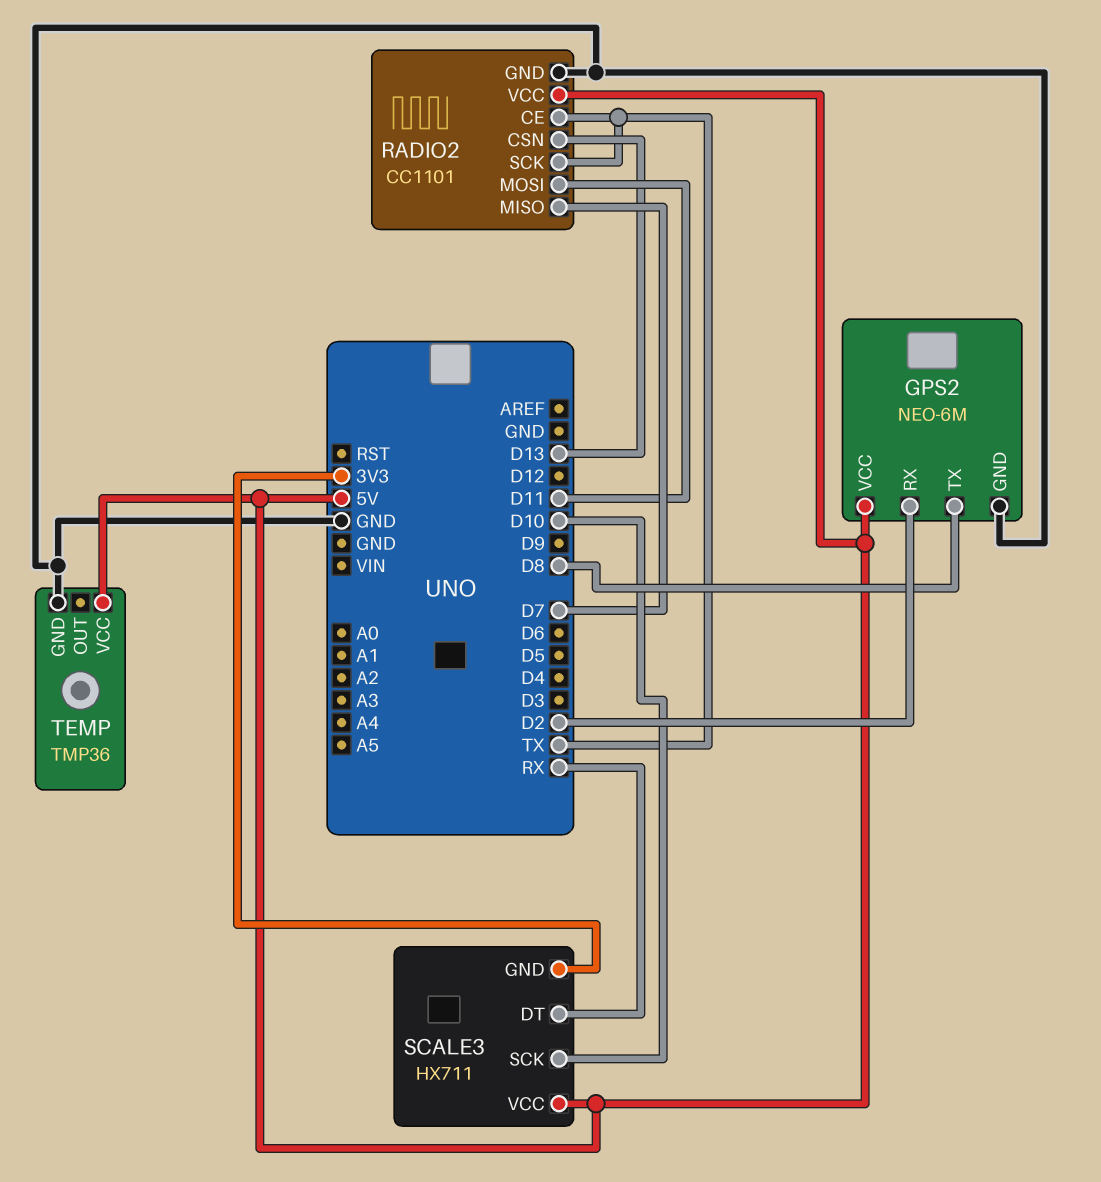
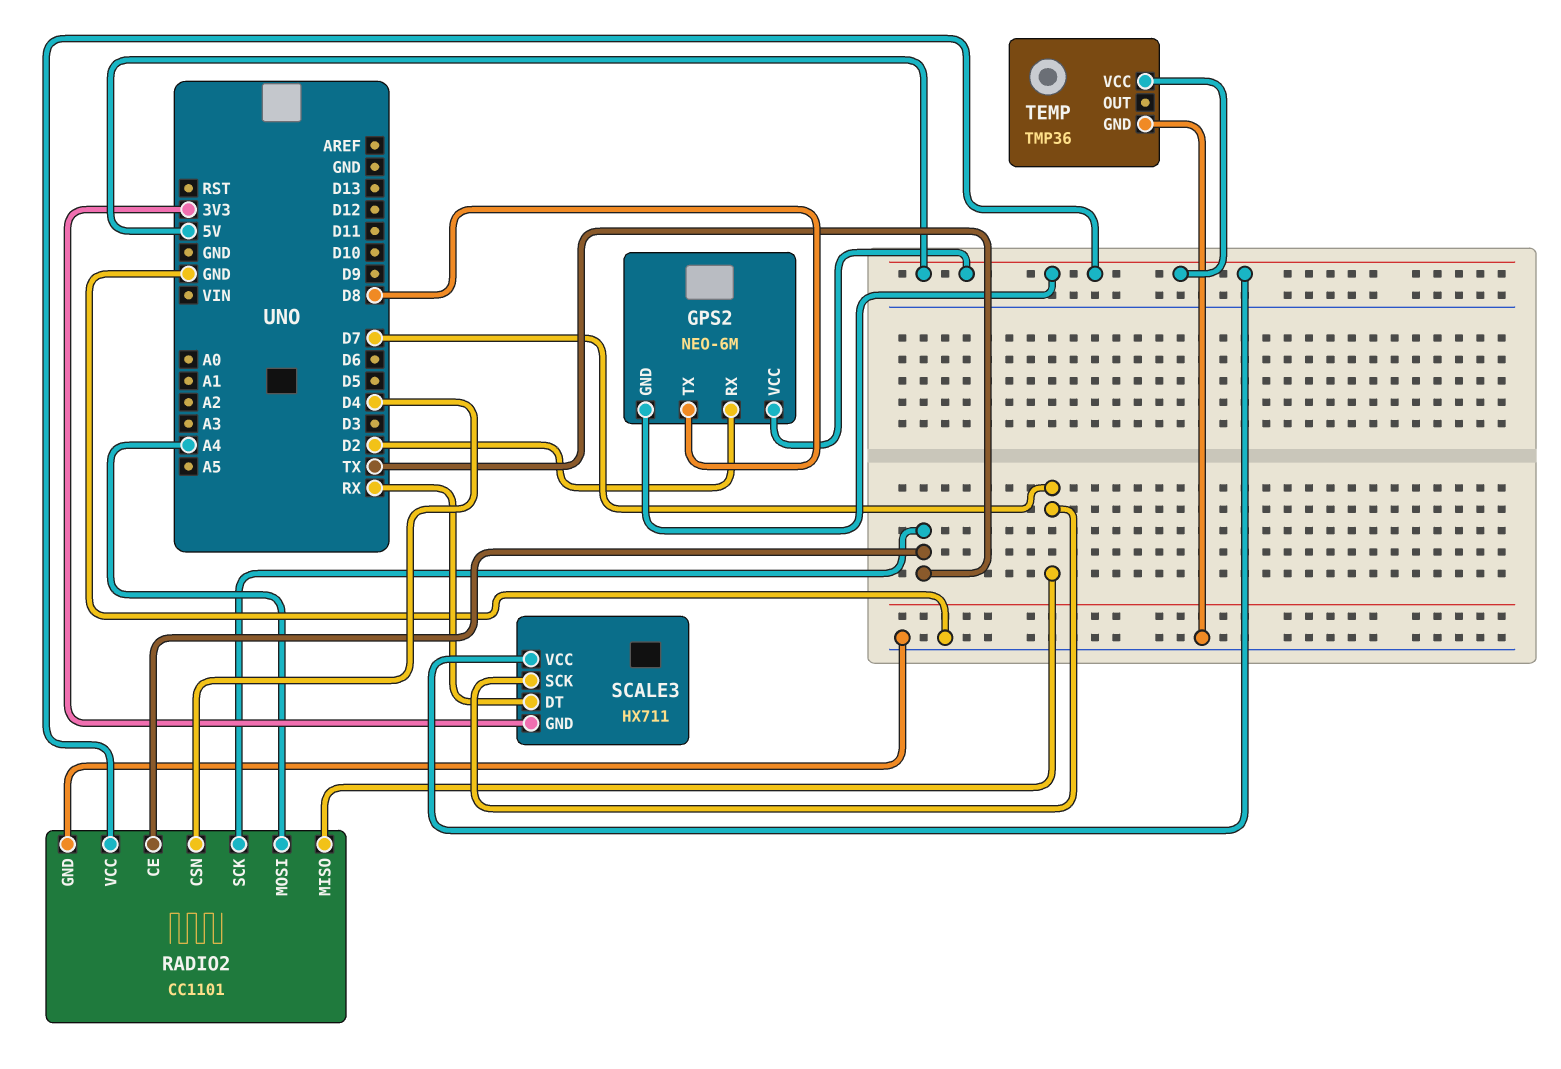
GPS2 pin GND: GND -> 5V
RADIO2 pin CSN: D13 -> D4
RADIO2 pin MOSI: D11 -> A4
SCALE3 pin SCK: D10 -> D7

